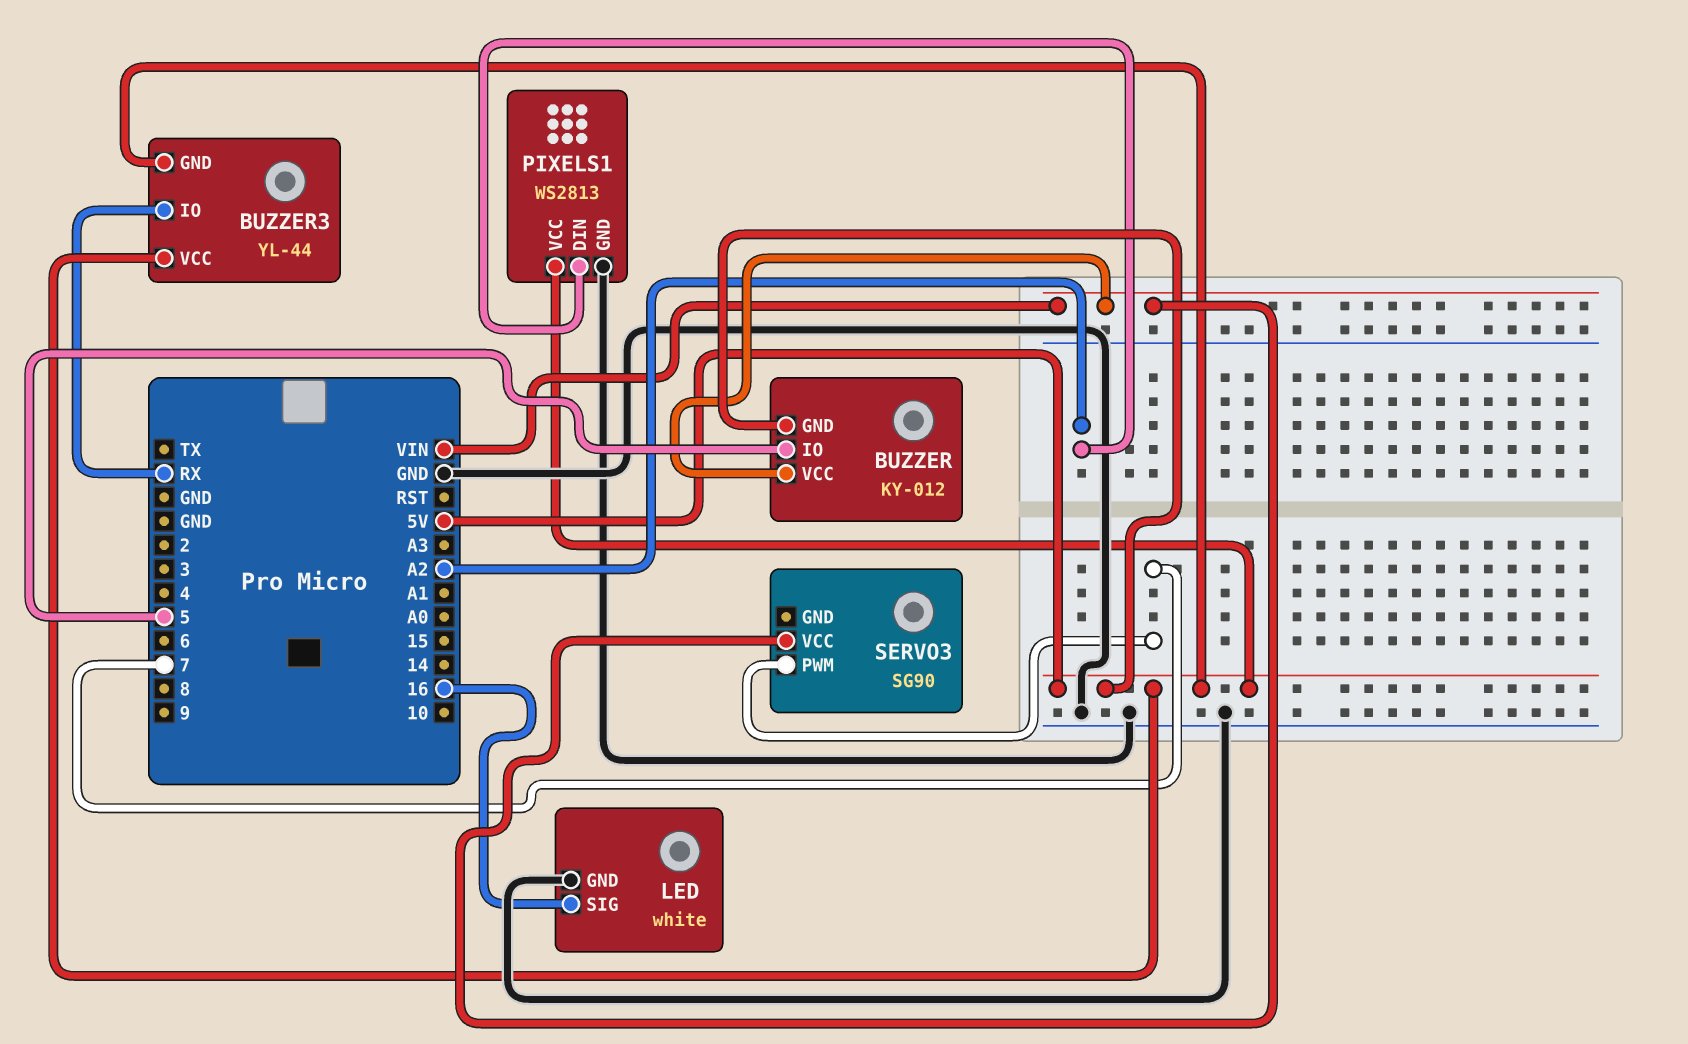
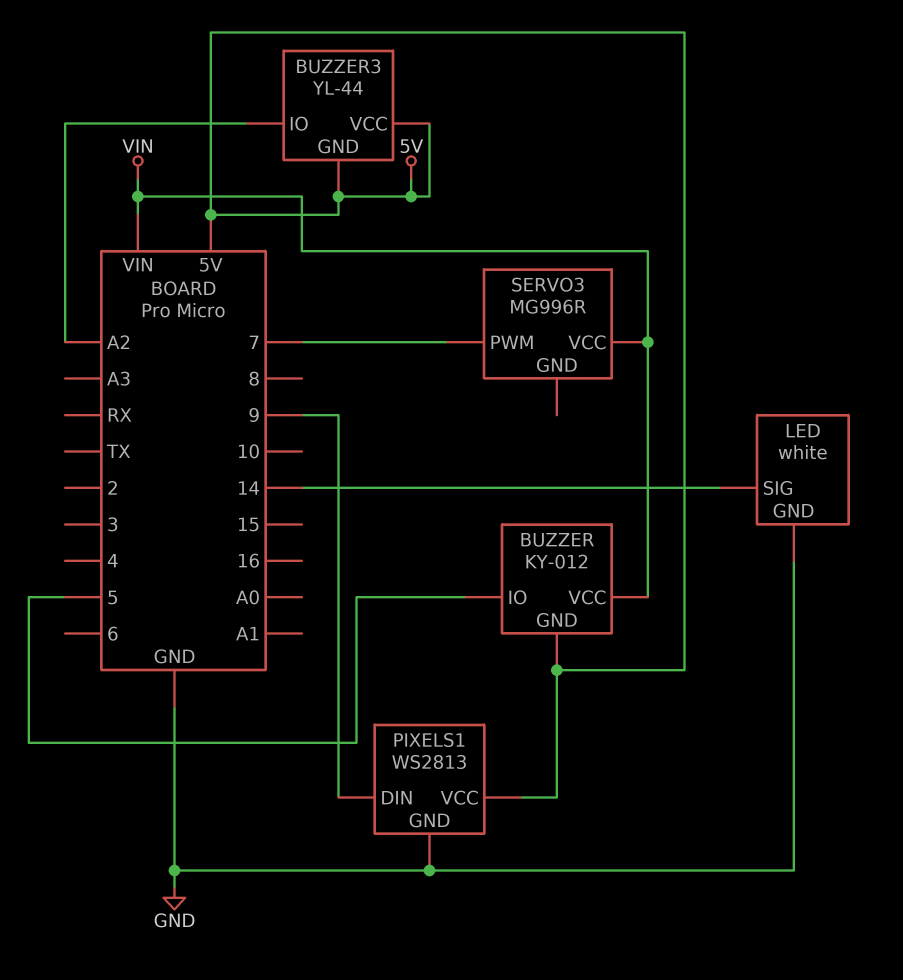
BUZZER3 pin IO: RX -> A2
LED pin SIG: 16 -> 14
PIXELS1 pin DIN: A2 -> 9
SERVO3: SG90 -> MG996R

